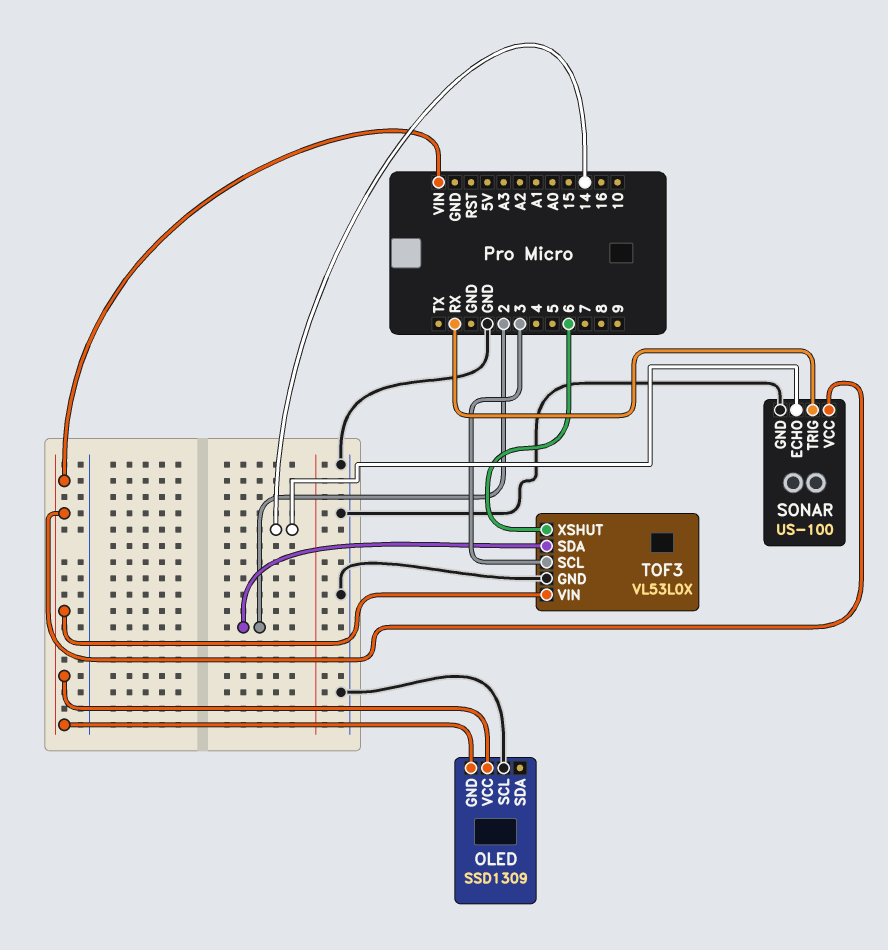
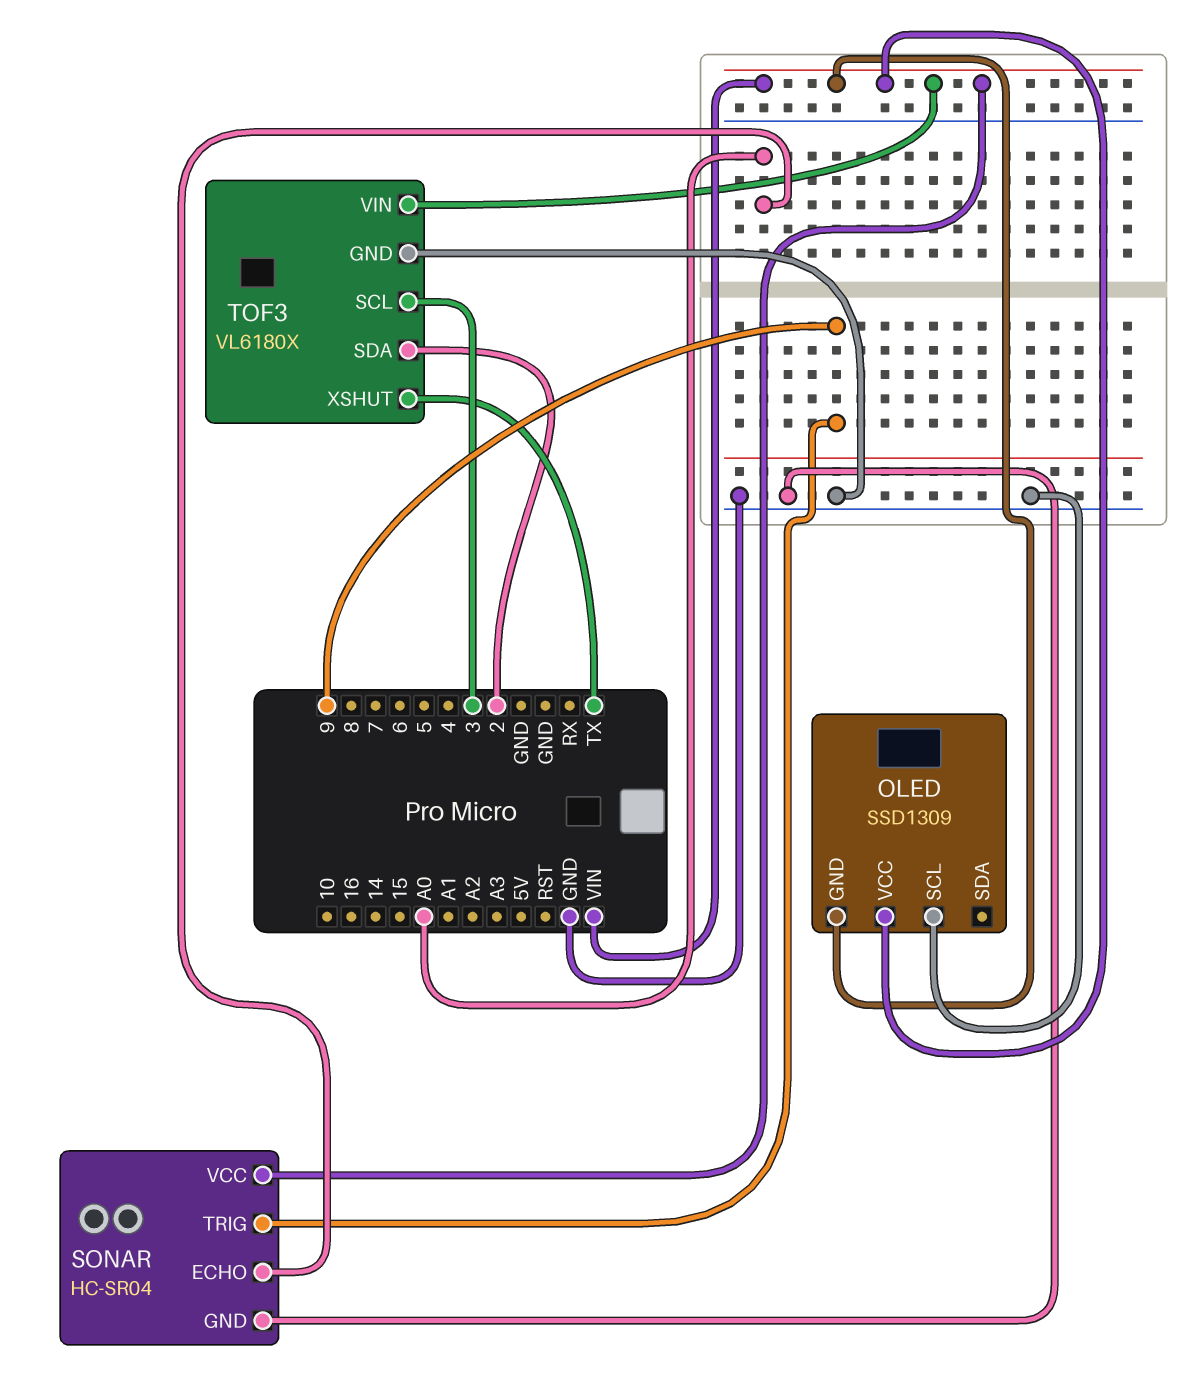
SONAR: US-100 -> HC-SR04
SONAR pin ECHO: 14 -> A0
SONAR pin TRIG: RX -> 9
TOF3: VL53L0X -> VL6180X
TOF3 pin XSHUT: 6 -> TX

